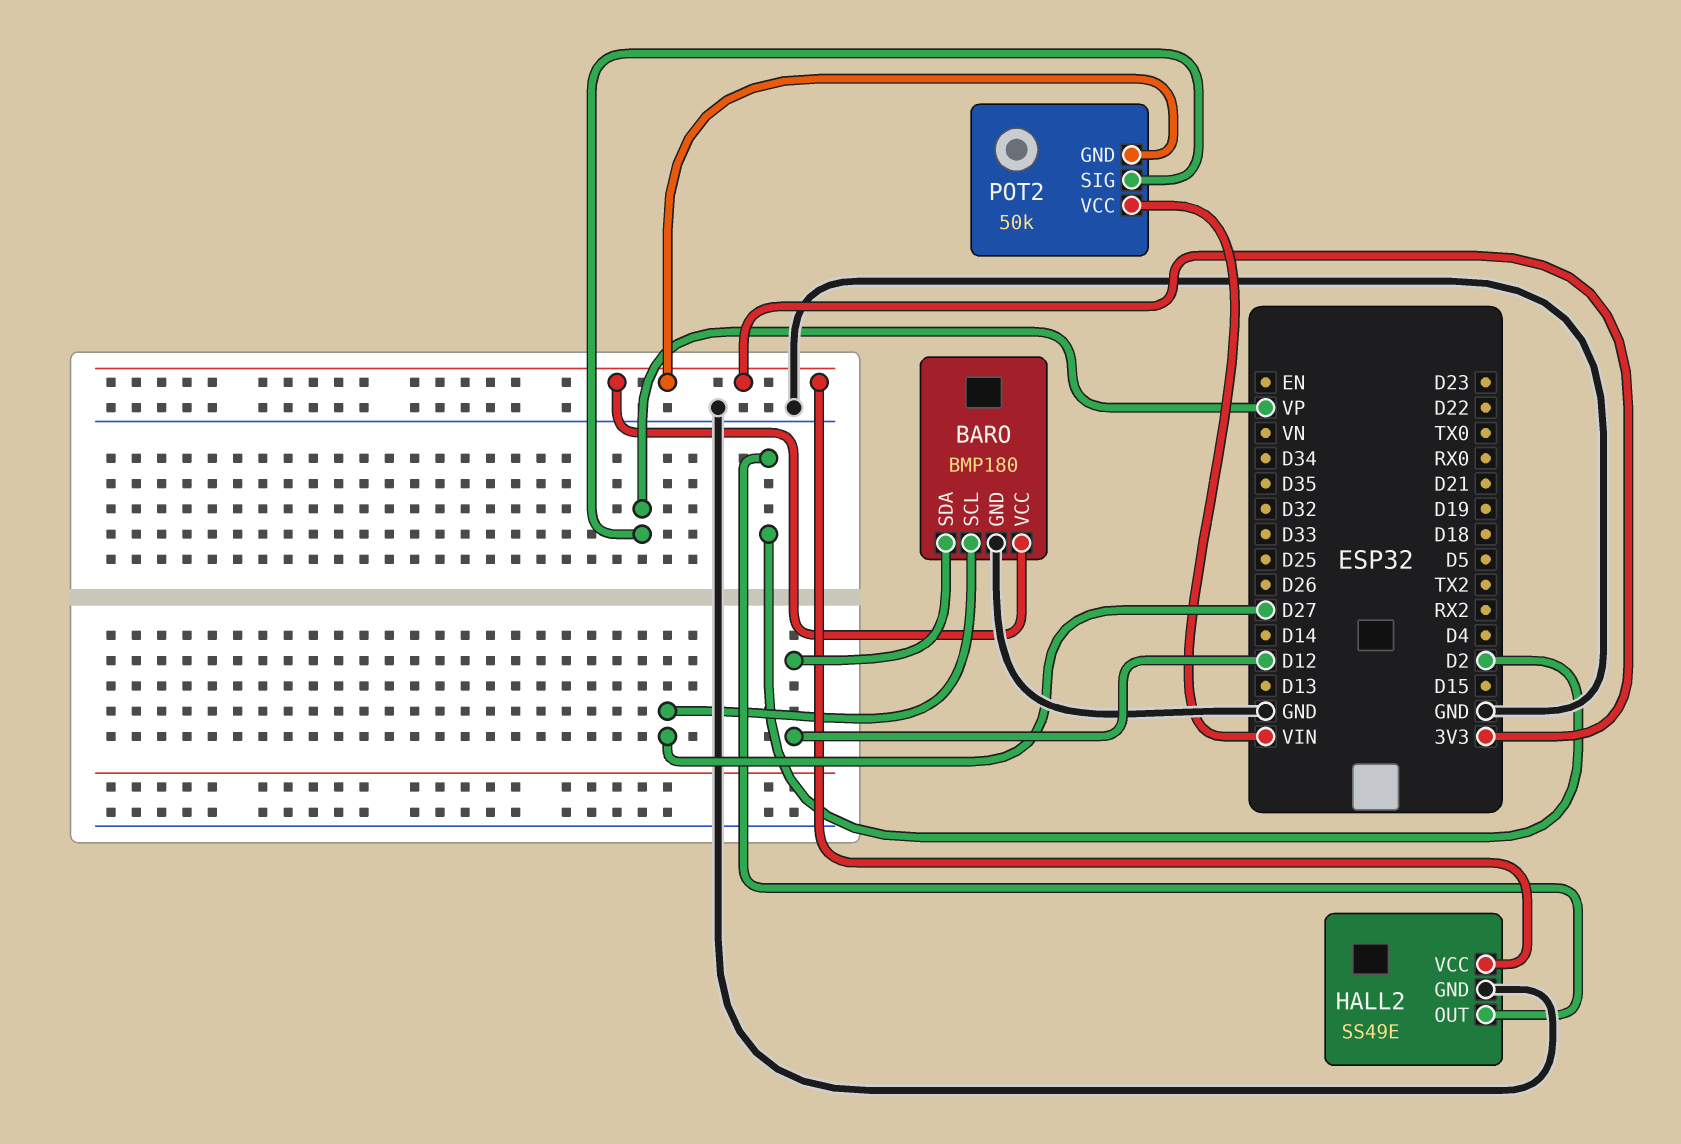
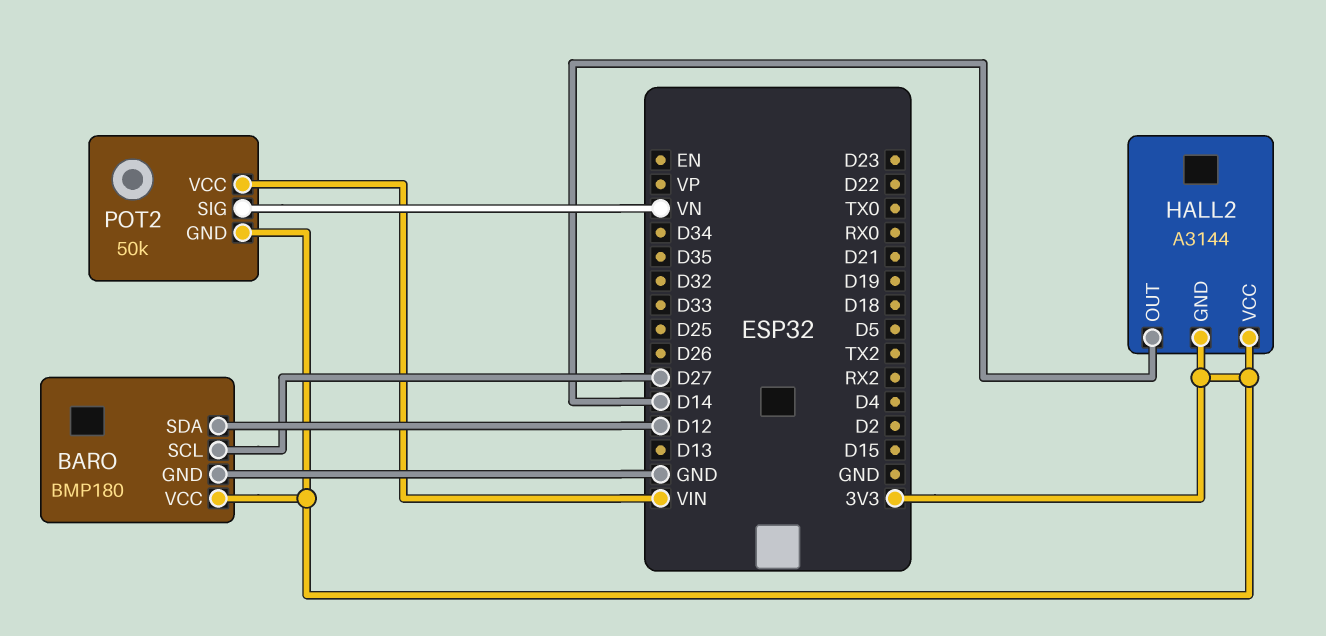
HALL2: SS49E -> A3144
HALL2 pin GND: GND -> 3V3
HALL2 pin OUT: D2 -> D14
POT2 pin SIG: VP -> VN

